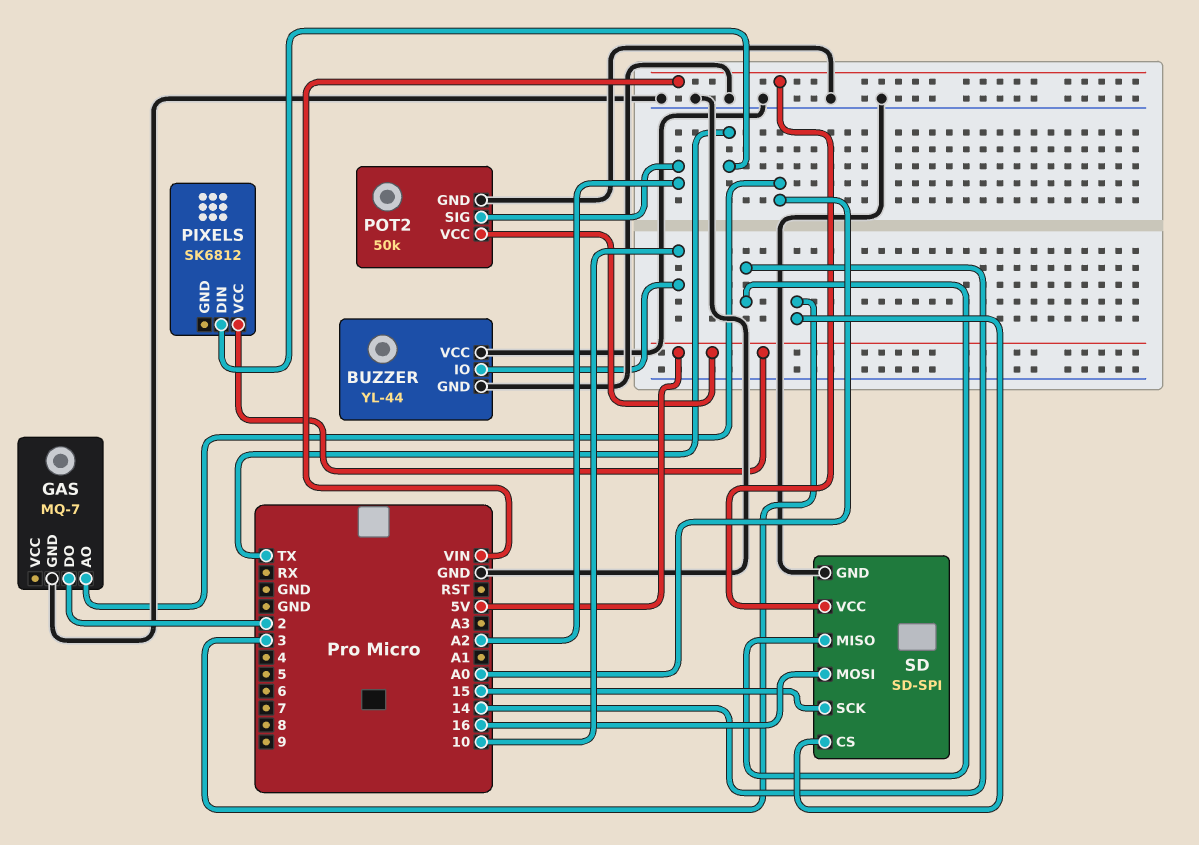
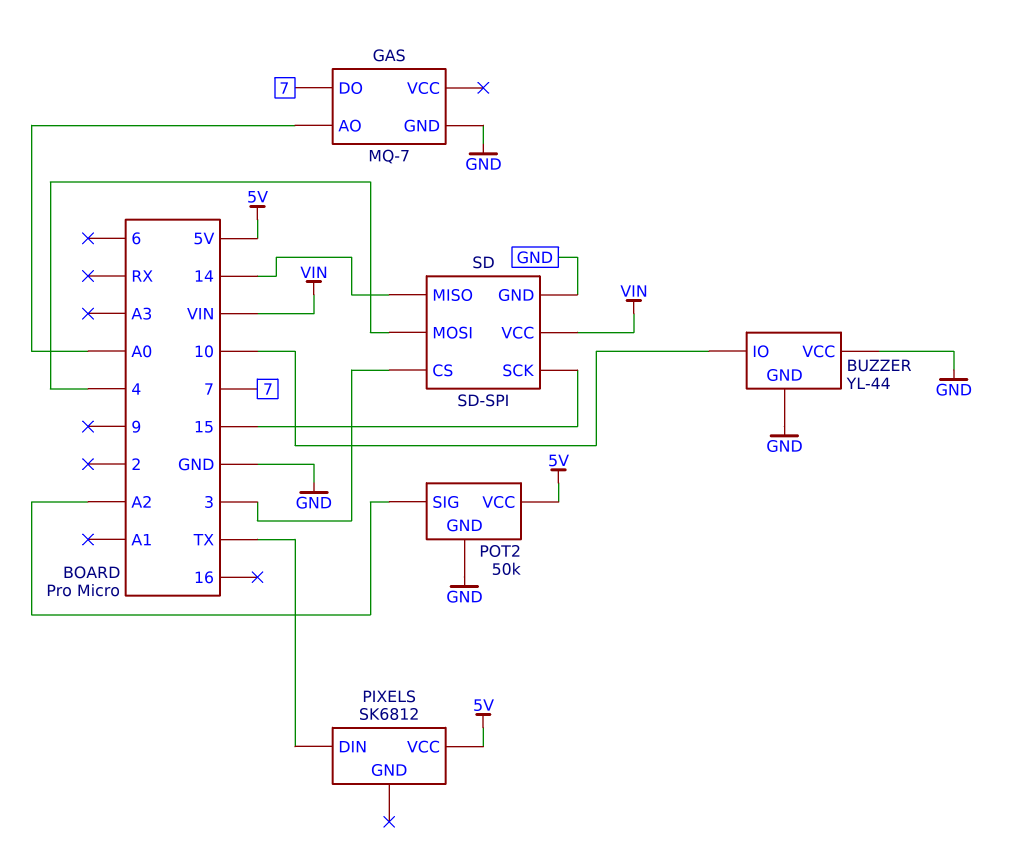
GAS pin DO: 2 -> 7
SD pin MOSI: 16 -> 4

